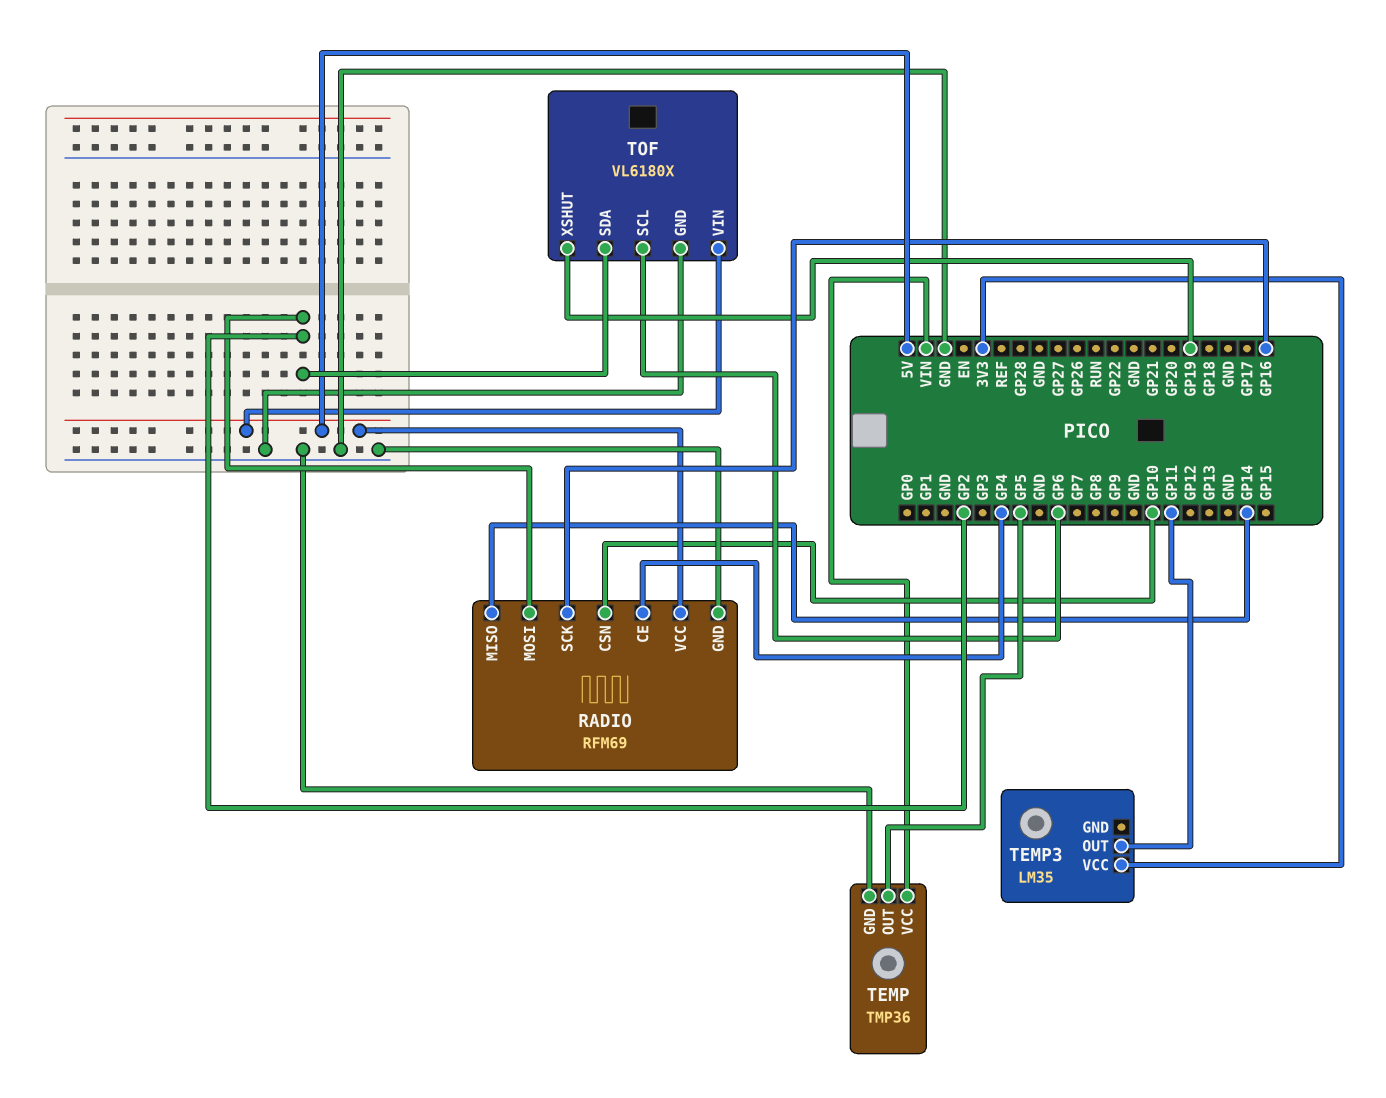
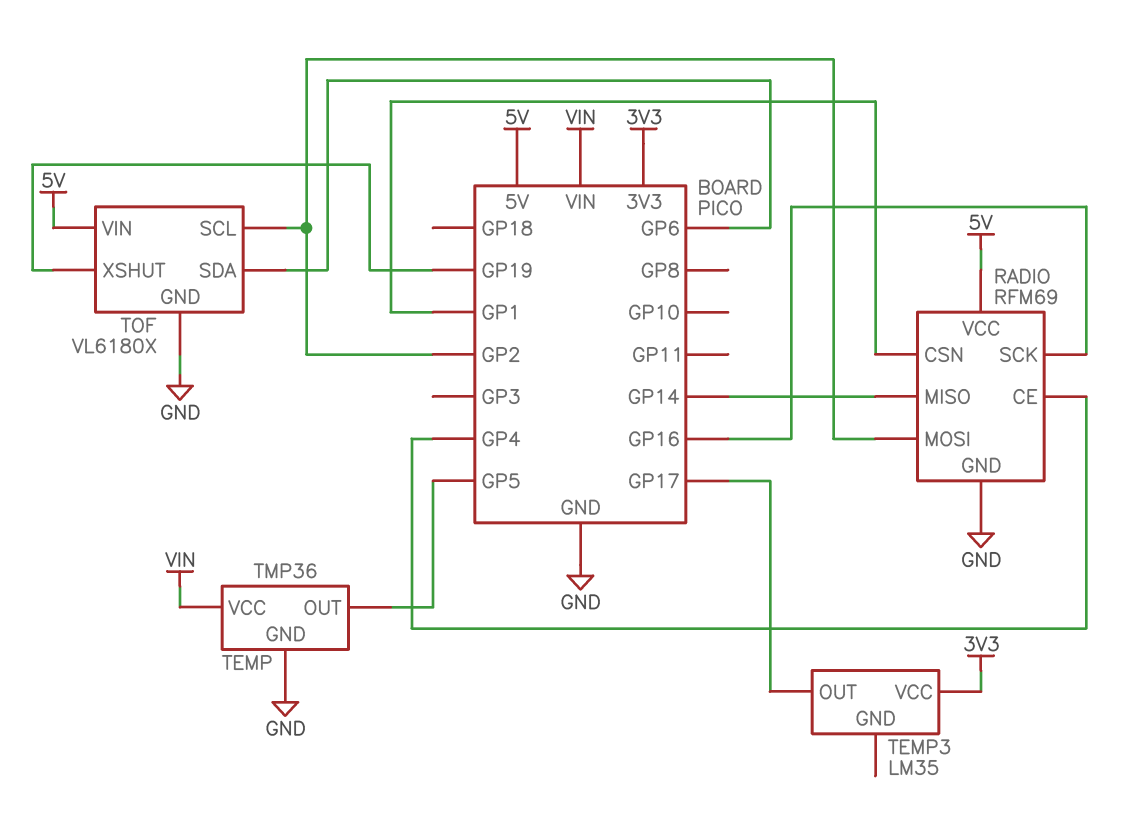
RADIO pin CSN: GP10 -> GP1
TEMP3 pin OUT: GP11 -> GP17
TOF pin SCL: GP6 -> GP2
TOF pin SDA: GP2 -> GP6

